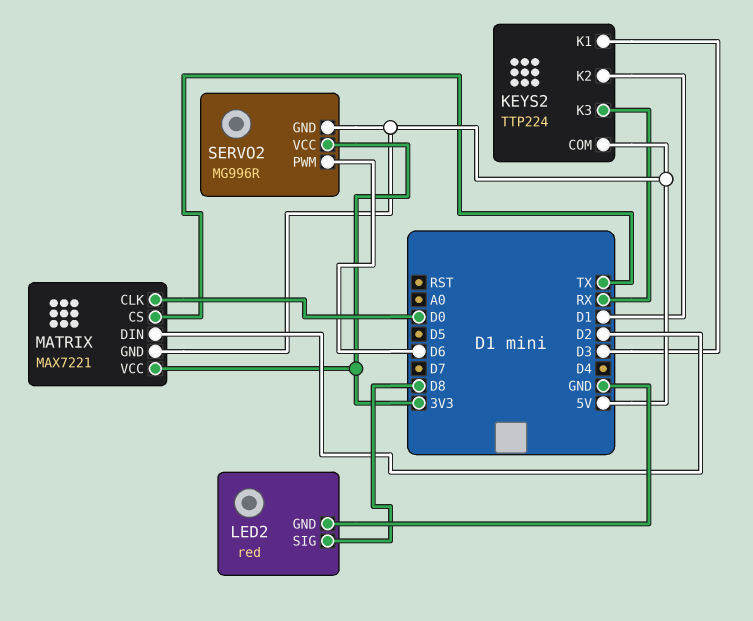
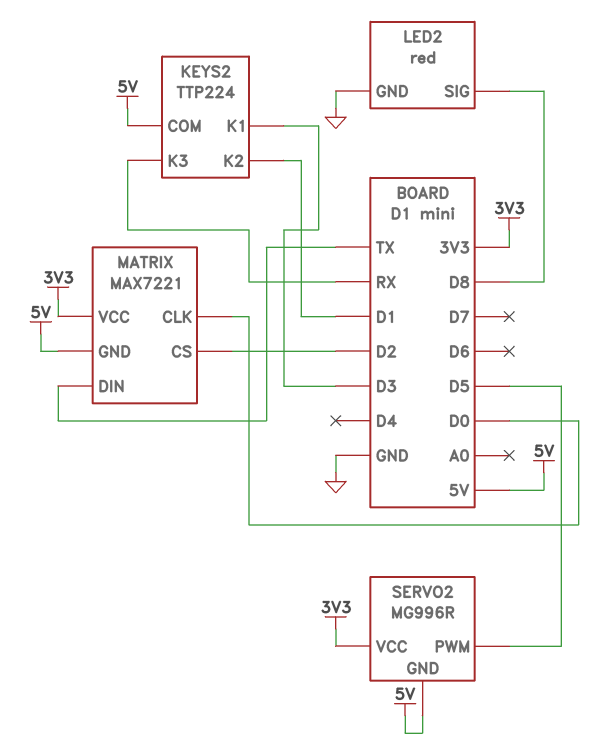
MATRIX pin CS: TX -> D2
MATRIX pin DIN: D2 -> TX
SERVO2 pin PWM: D6 -> D5

